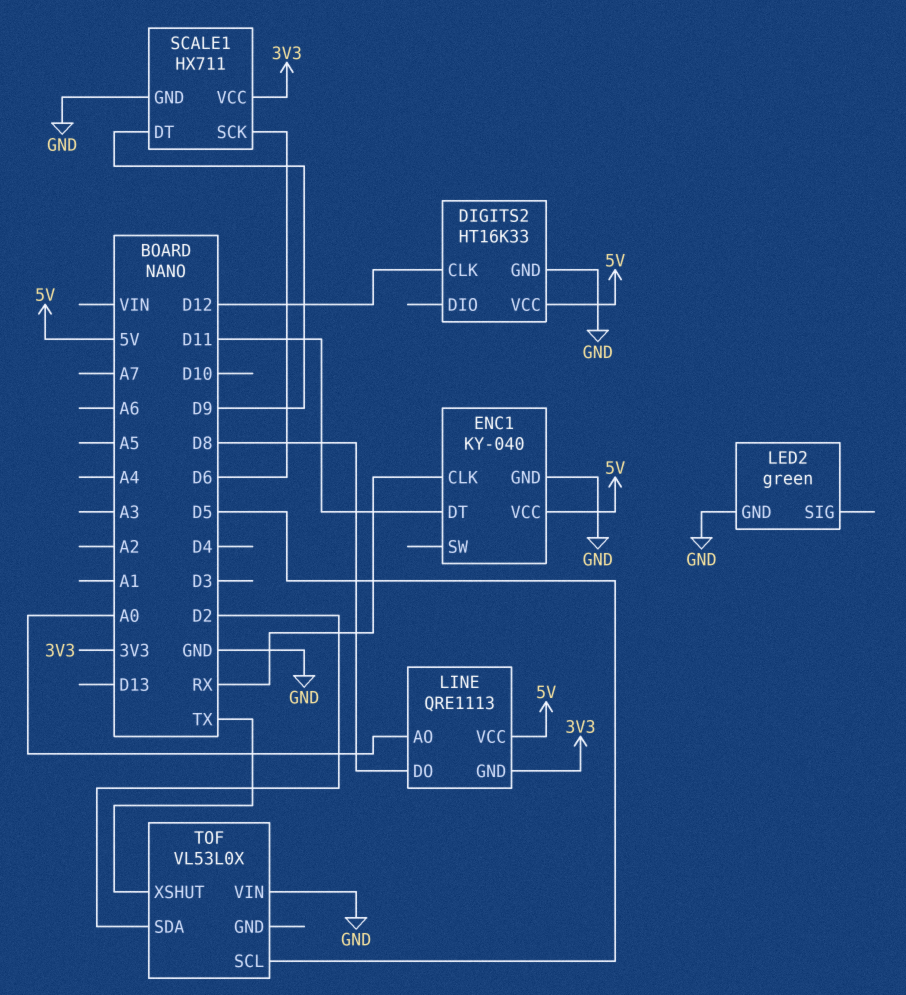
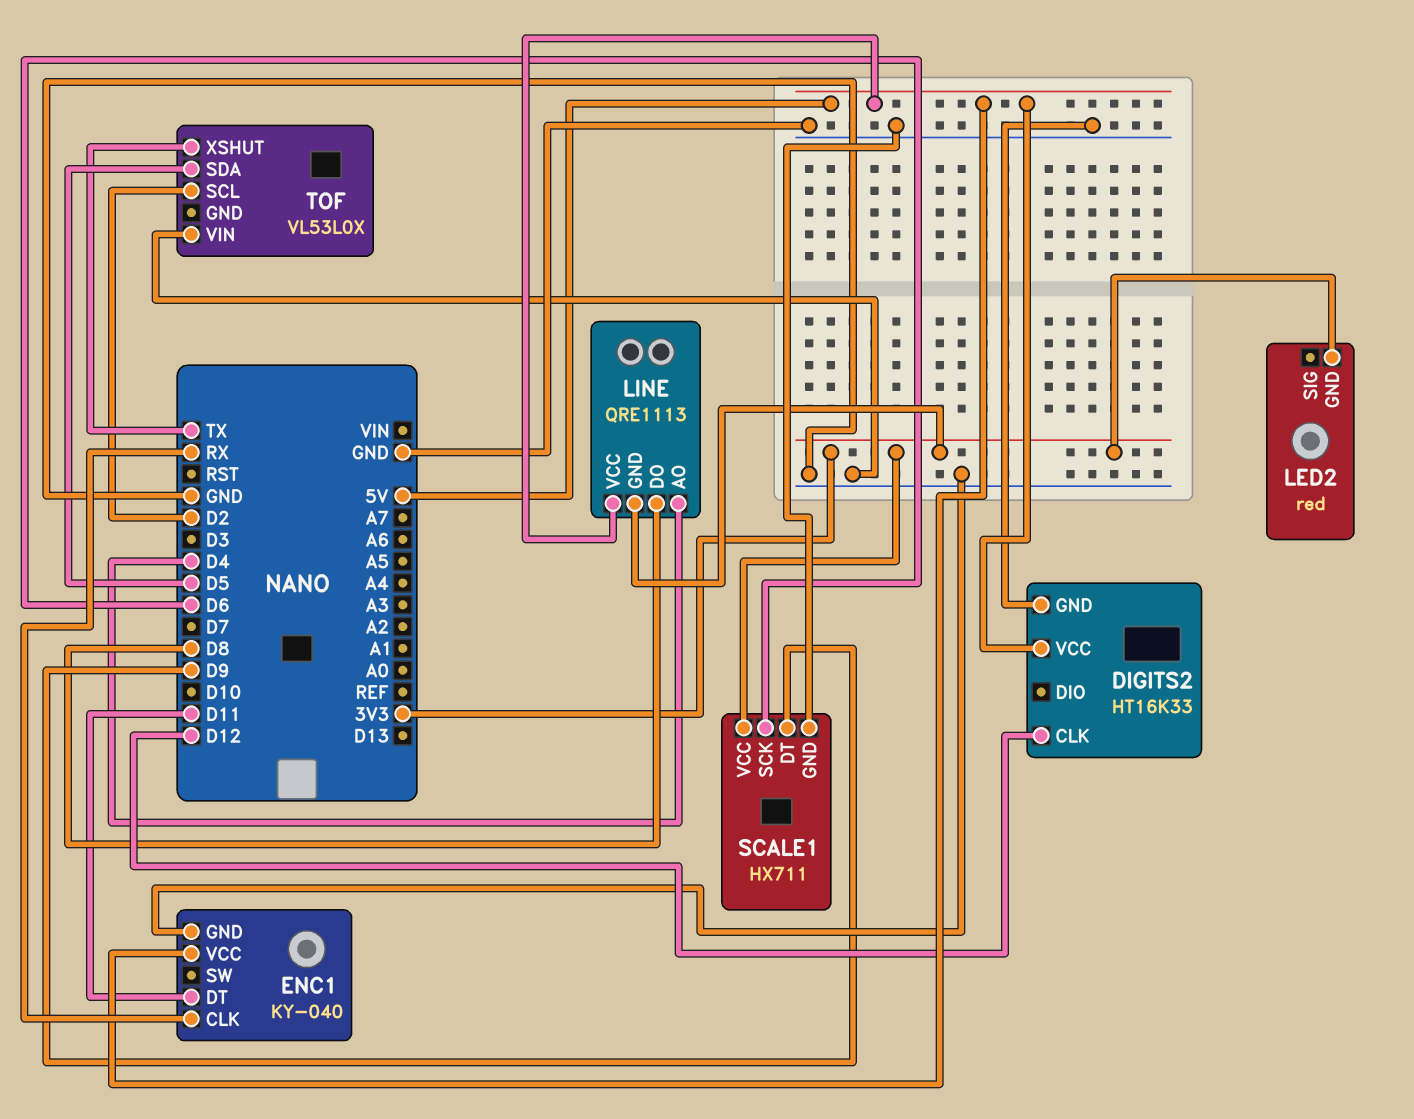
LED2: green -> red
LED2 pin GND: GND -> 3V3
LINE pin AO: A0 -> D4
TOF pin SCL: D5 -> D2
TOF pin SDA: D2 -> D5

